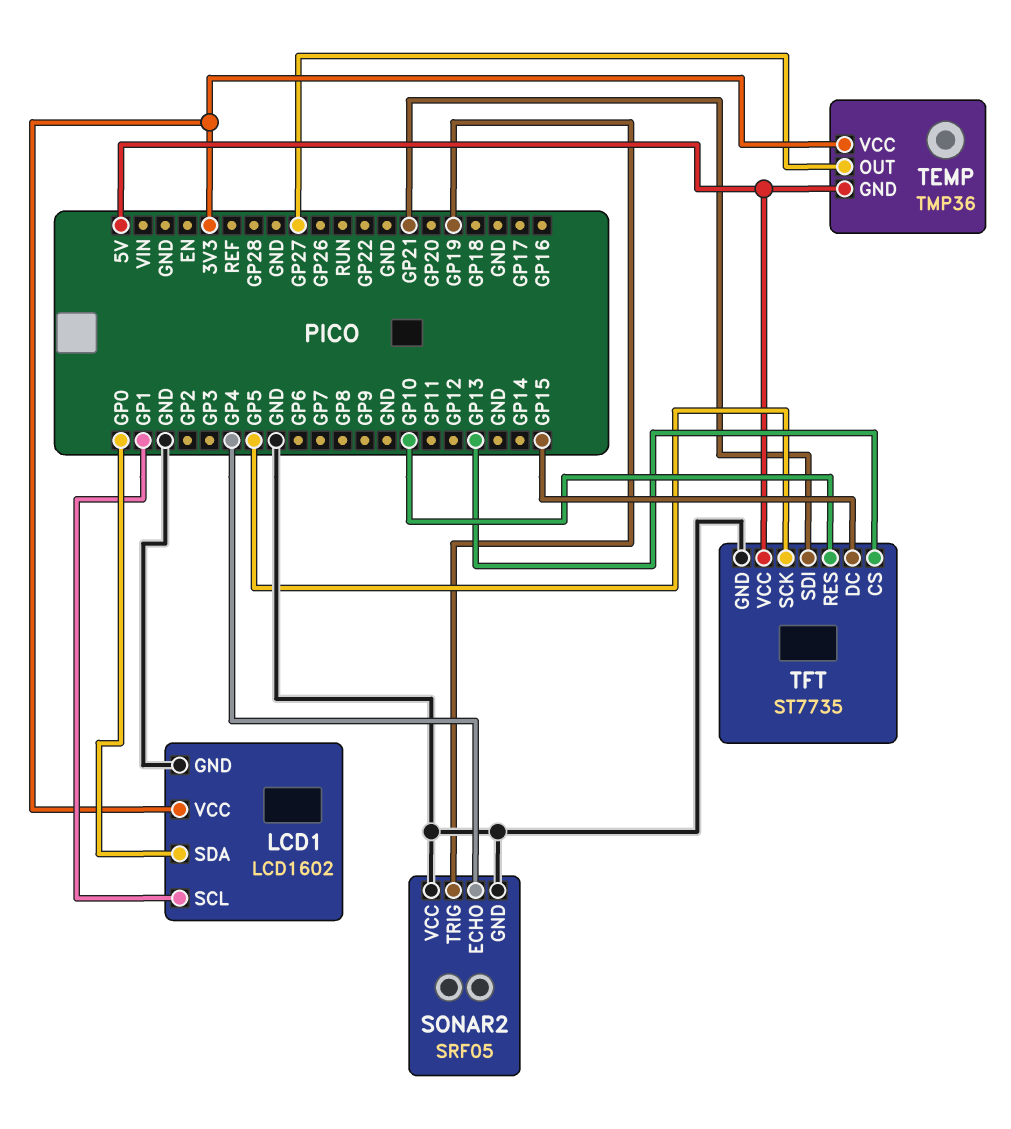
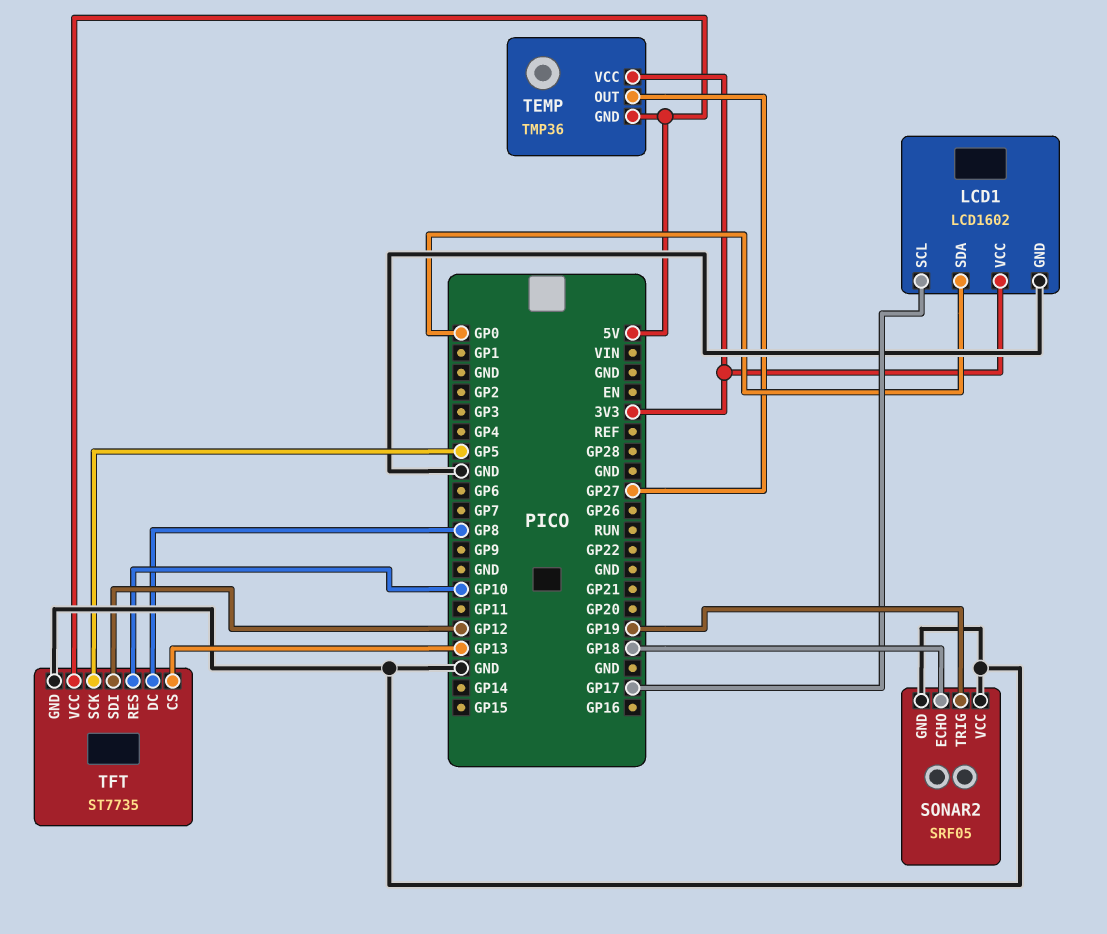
LCD1 pin SCL: GP1 -> GP17
SONAR2 pin ECHO: GP4 -> GP18
TFT pin DC: GP15 -> GP8
TFT pin SDI: GP21 -> GP12

